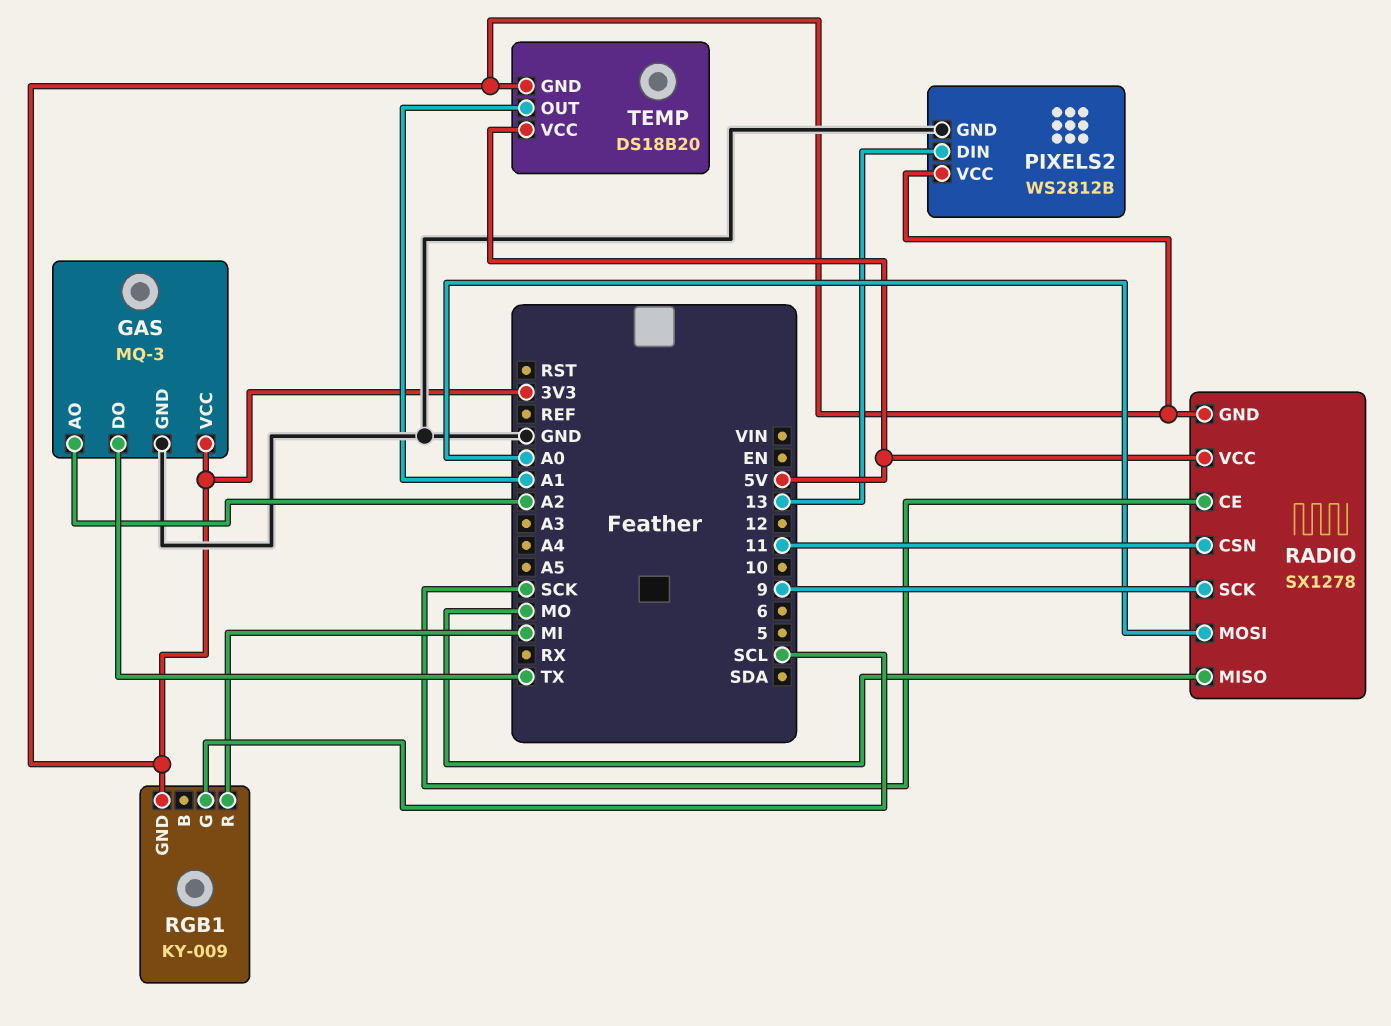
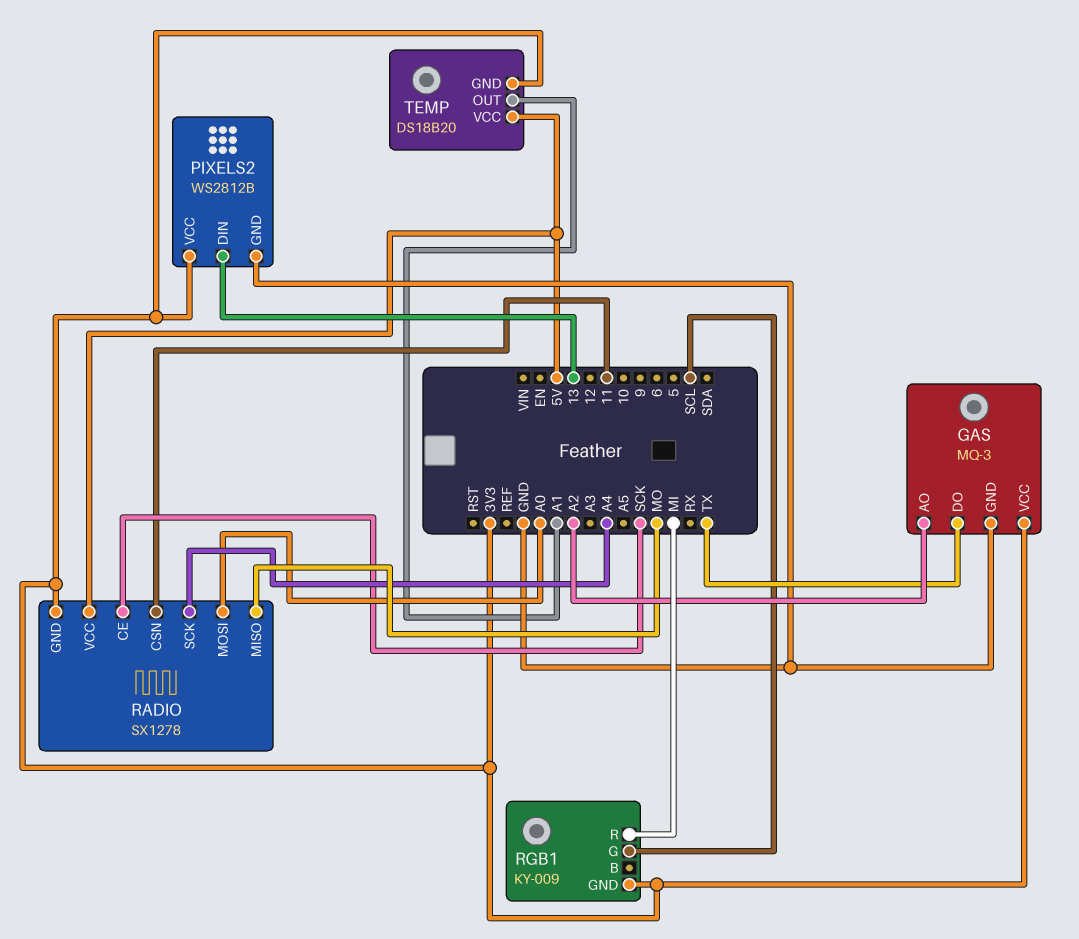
RADIO pin SCK: 9 -> A4

